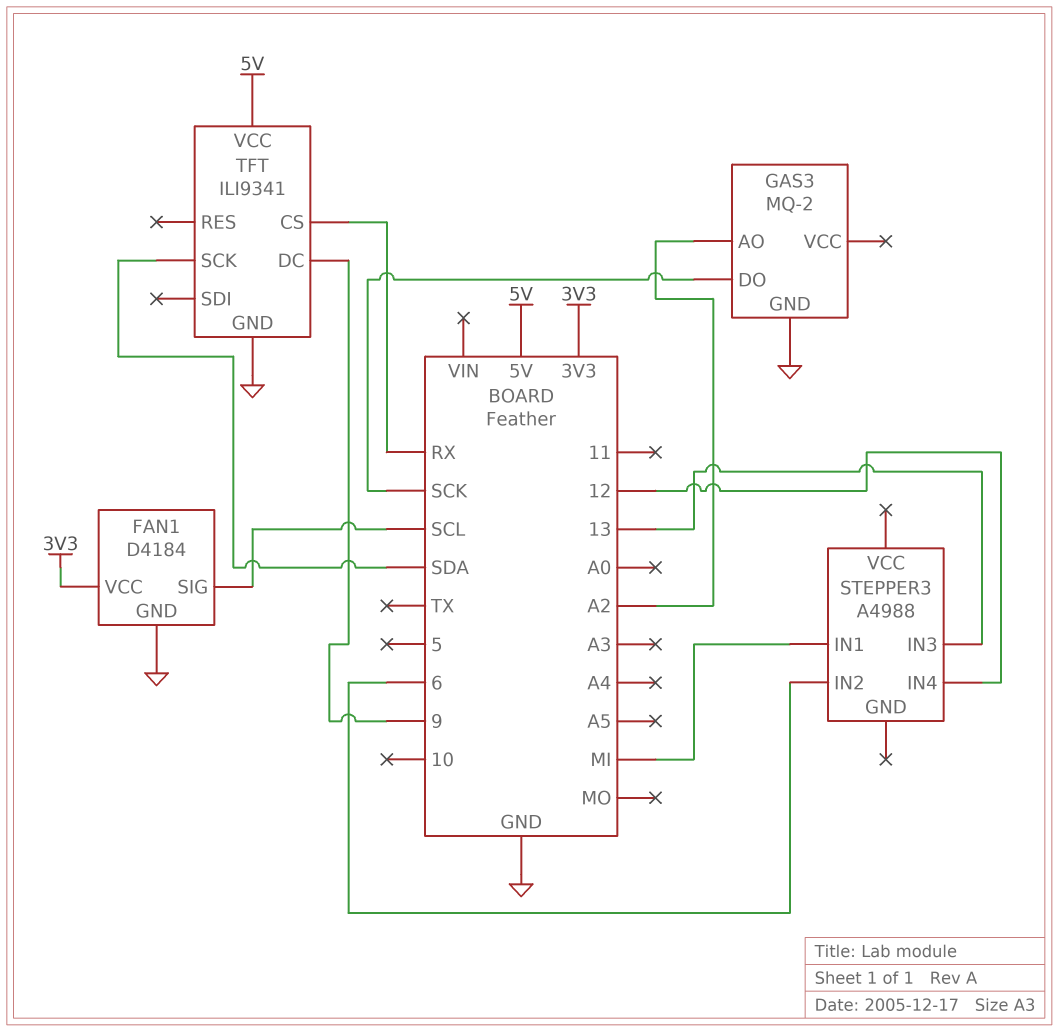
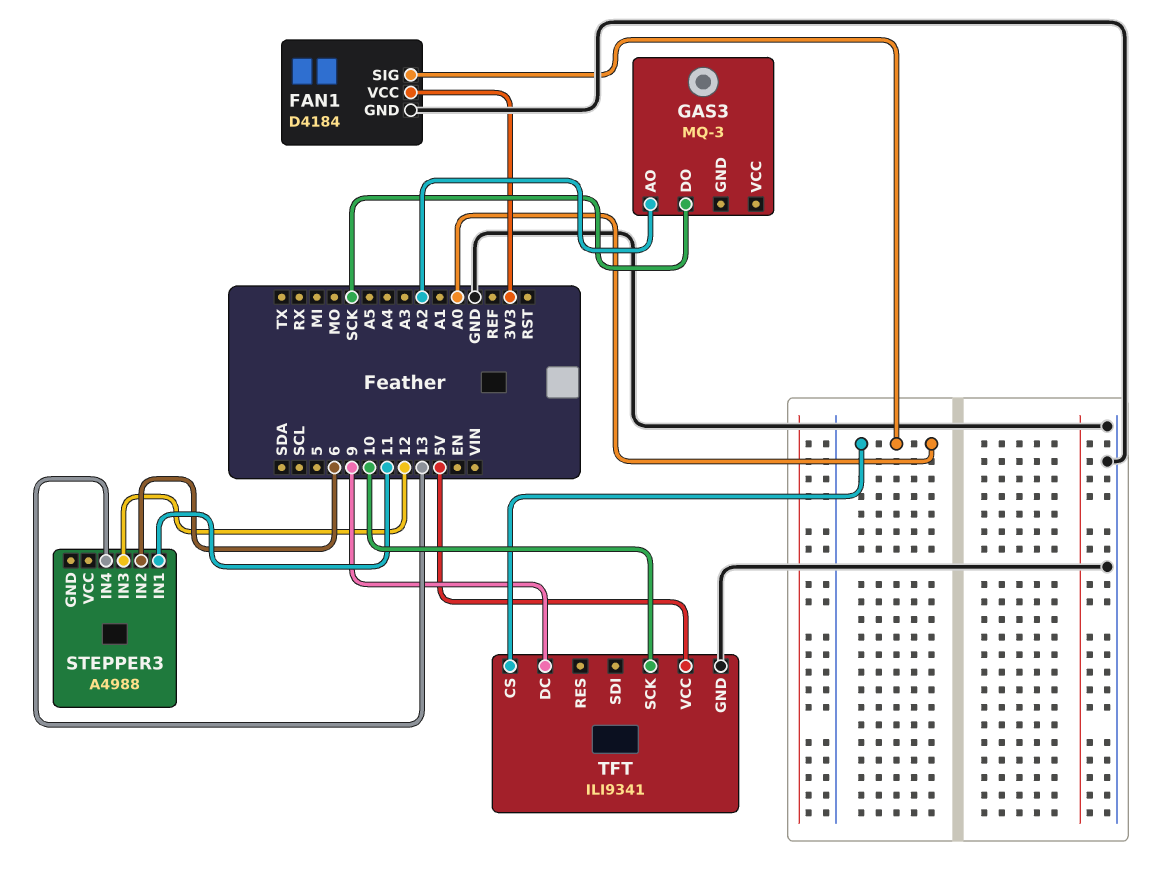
FAN1 pin SIG: SCL -> A0
GAS3: MQ-2 -> MQ-3
GAS3 pin GND: GND -> none
STEPPER3 pin IN1: MI -> 11
STEPPER3 pin IN3: 13 -> 12
STEPPER3 pin IN4: 12 -> 13
TFT pin CS: RX -> A0
TFT pin SCK: SDA -> 10

